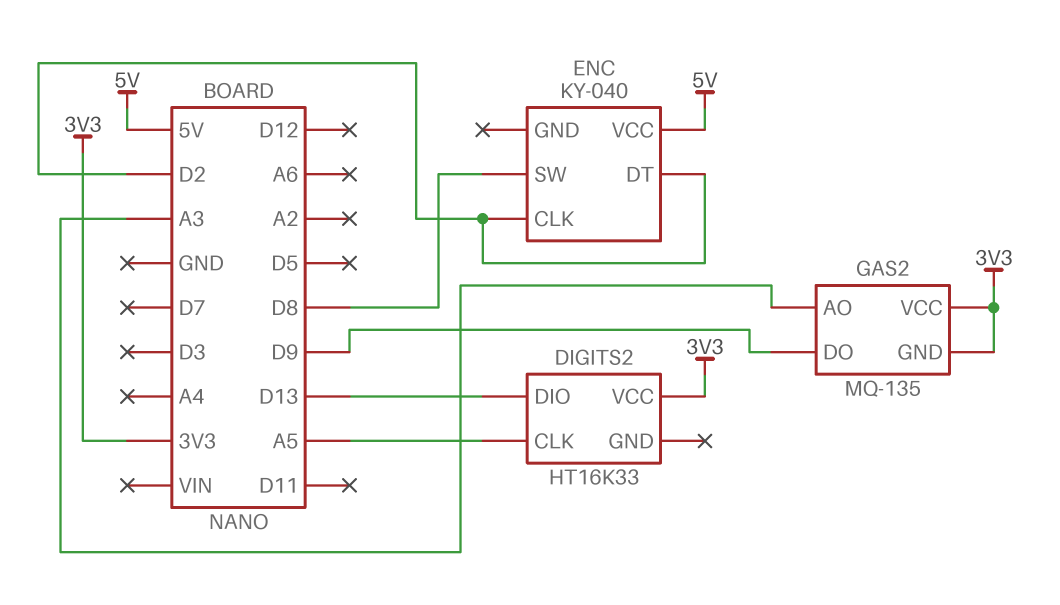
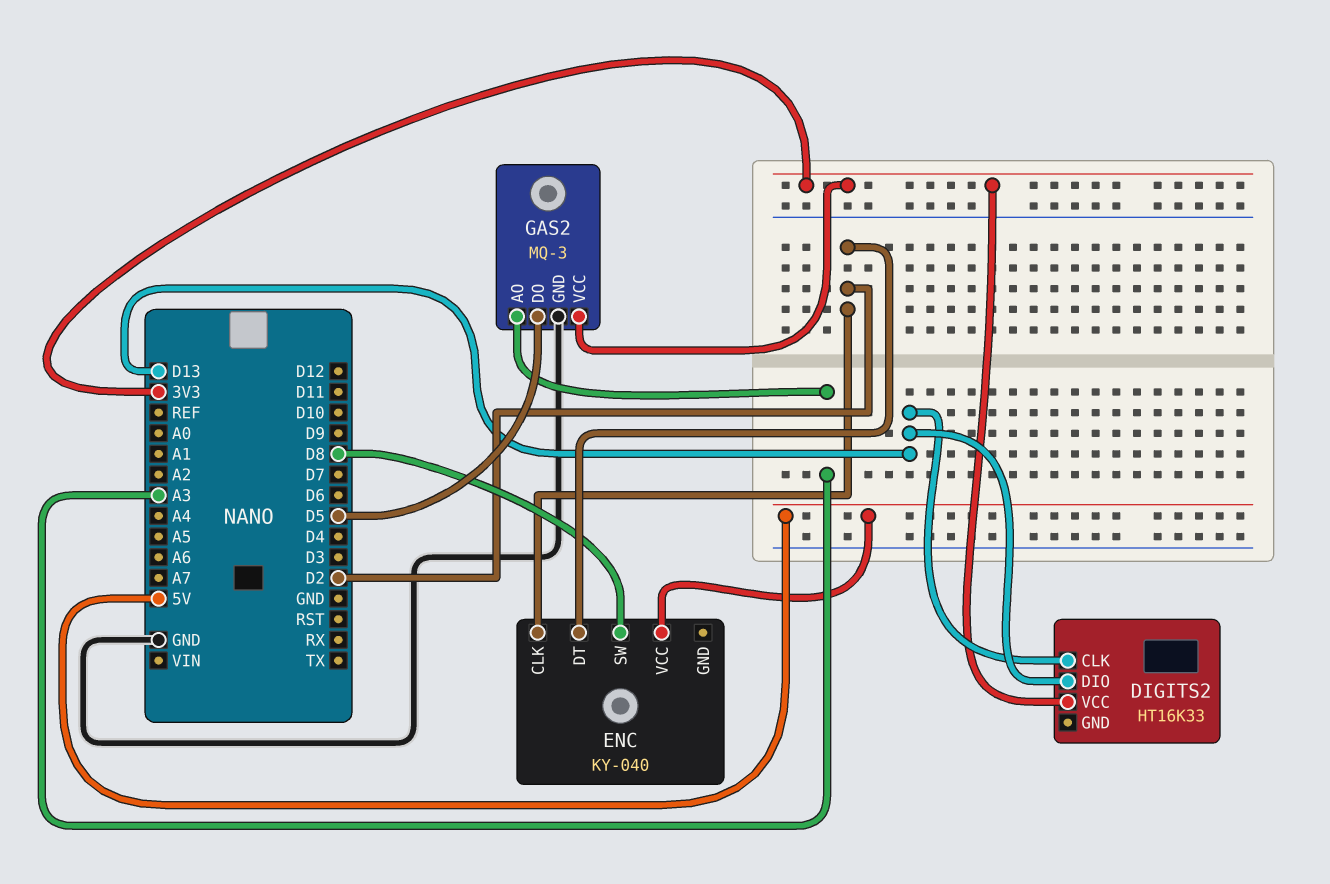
DIGITS2 pin CLK: A5 -> D13
GAS2: MQ-135 -> MQ-3
GAS2 pin DO: D9 -> D5
GAS2 pin GND: 3V3 -> GND

